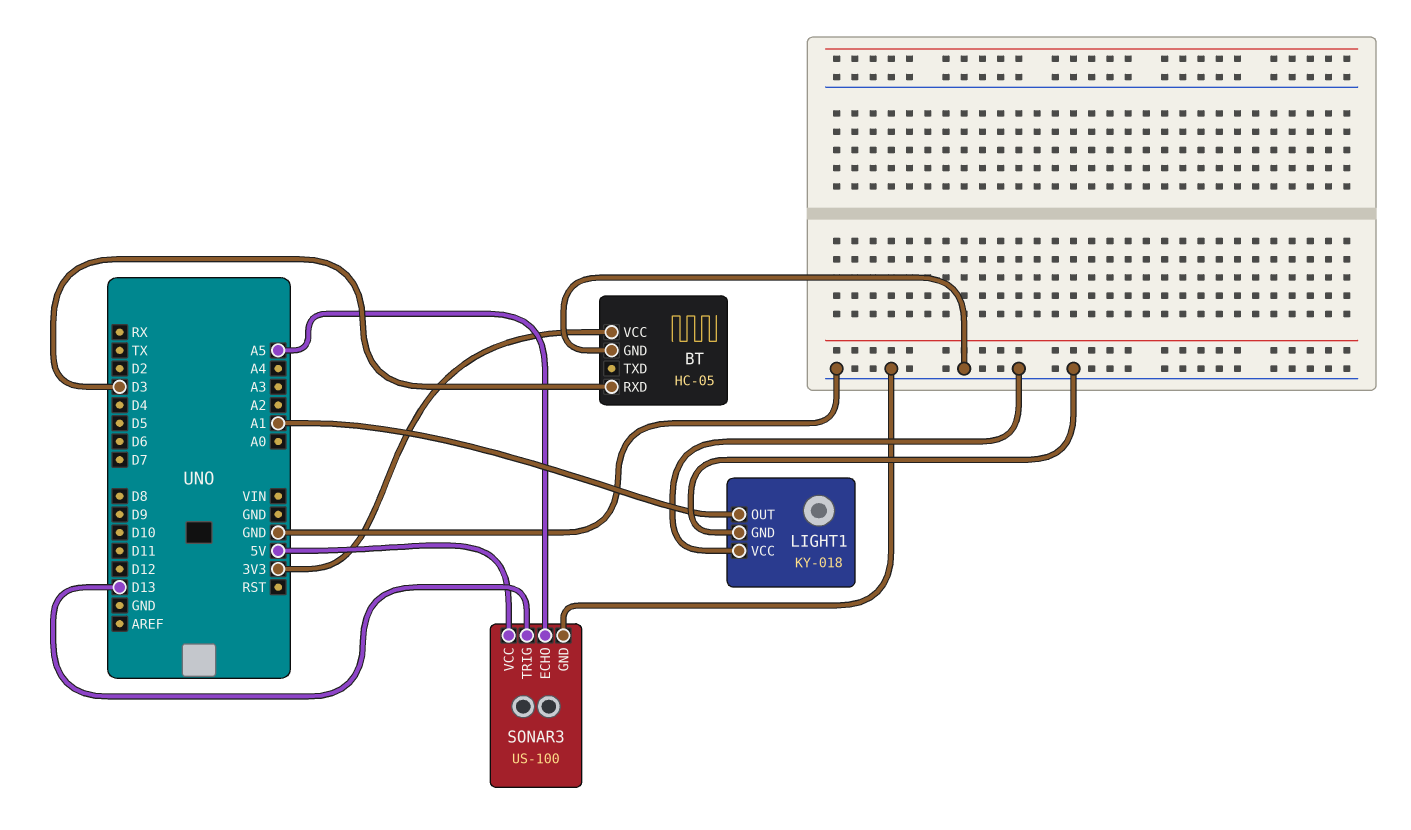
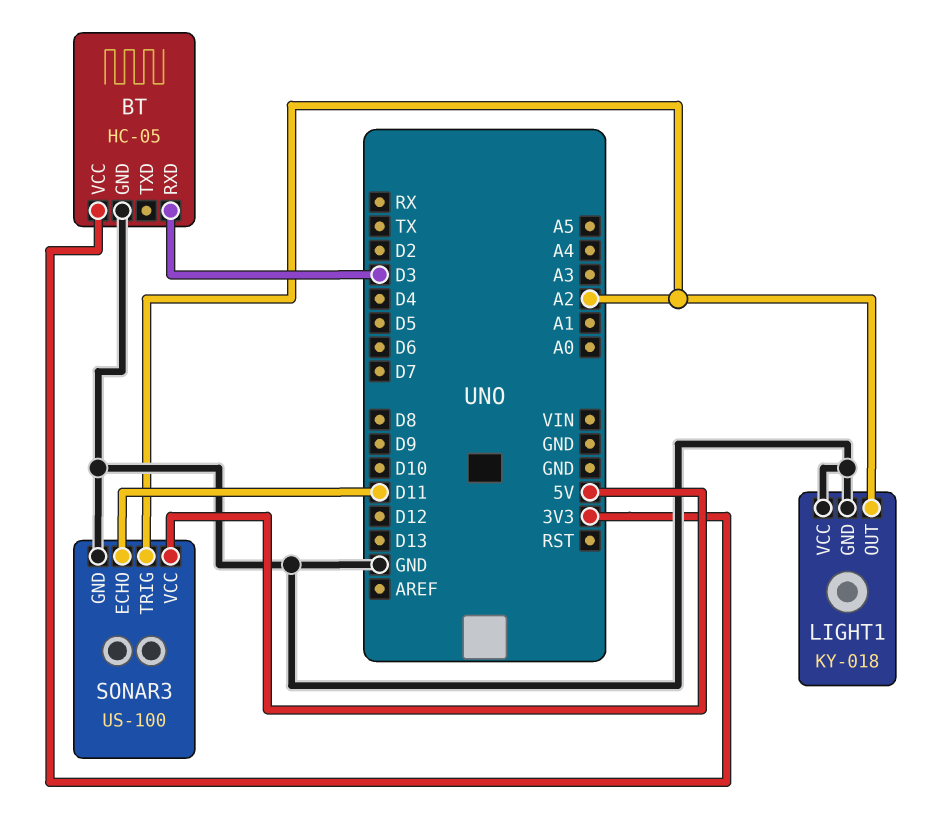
LIGHT1 pin OUT: A1 -> A2
SONAR3 pin ECHO: A5 -> D11
SONAR3 pin TRIG: D13 -> A2

